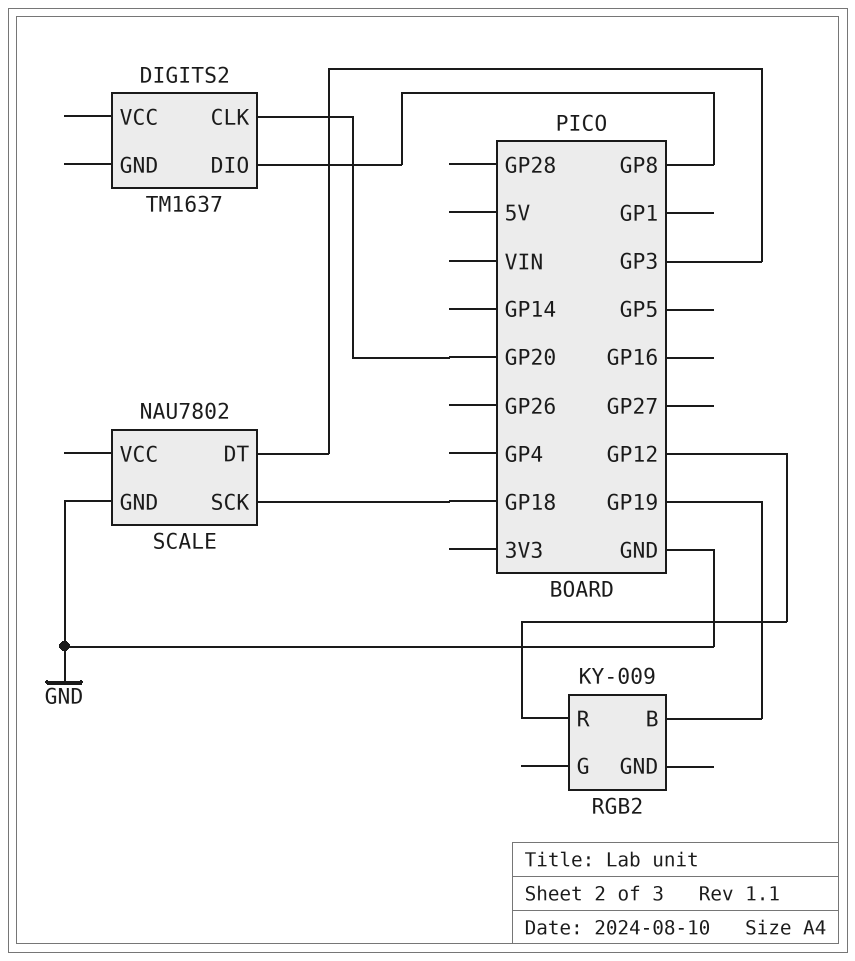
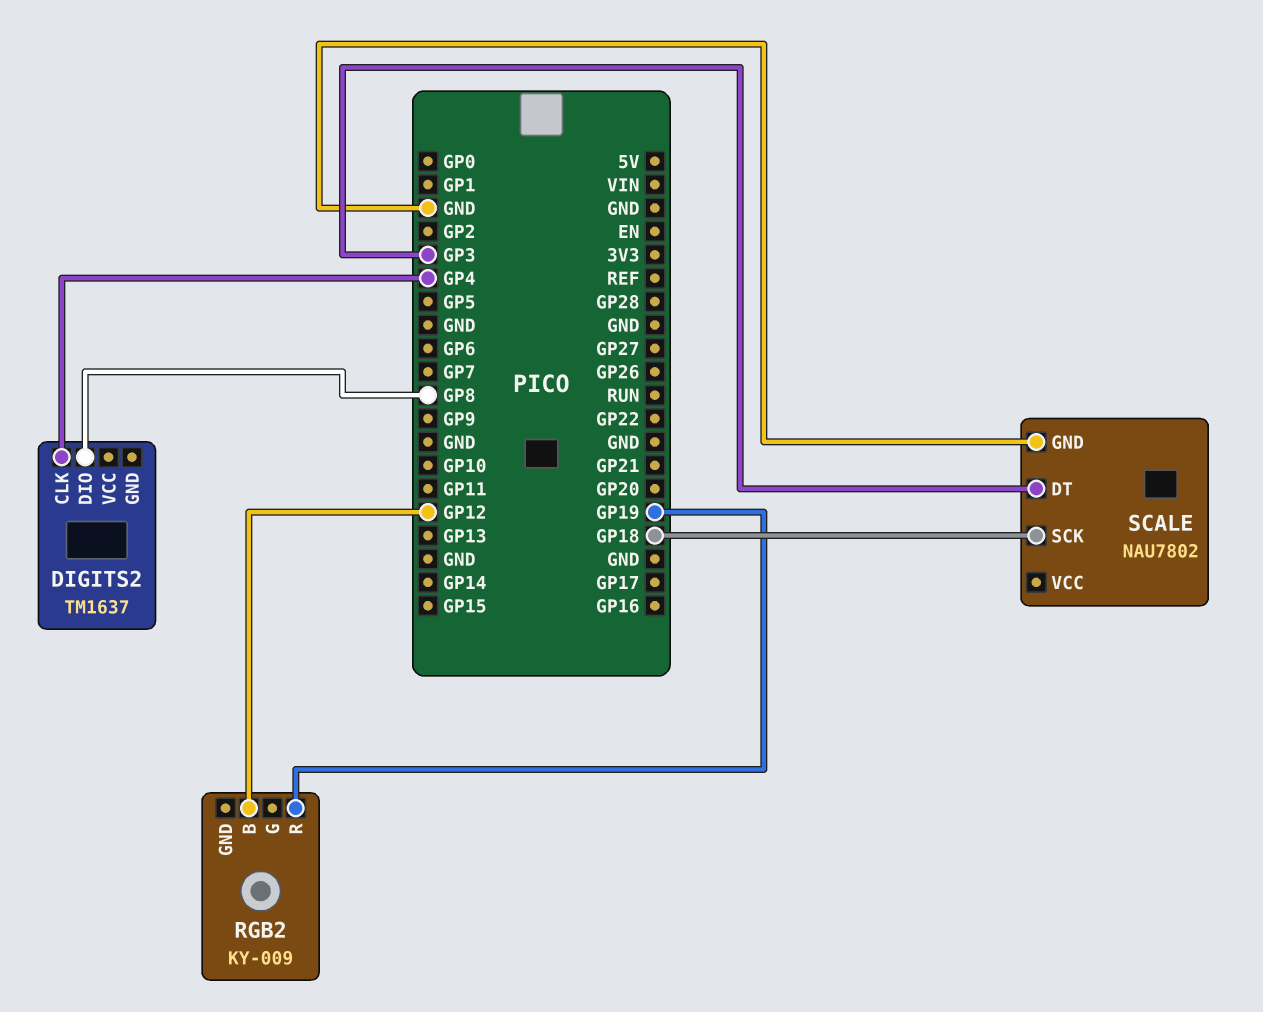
DIGITS2 pin CLK: GP20 -> GP4
RGB2 pin B: GP19 -> GP12
RGB2 pin R: GP12 -> GP19

